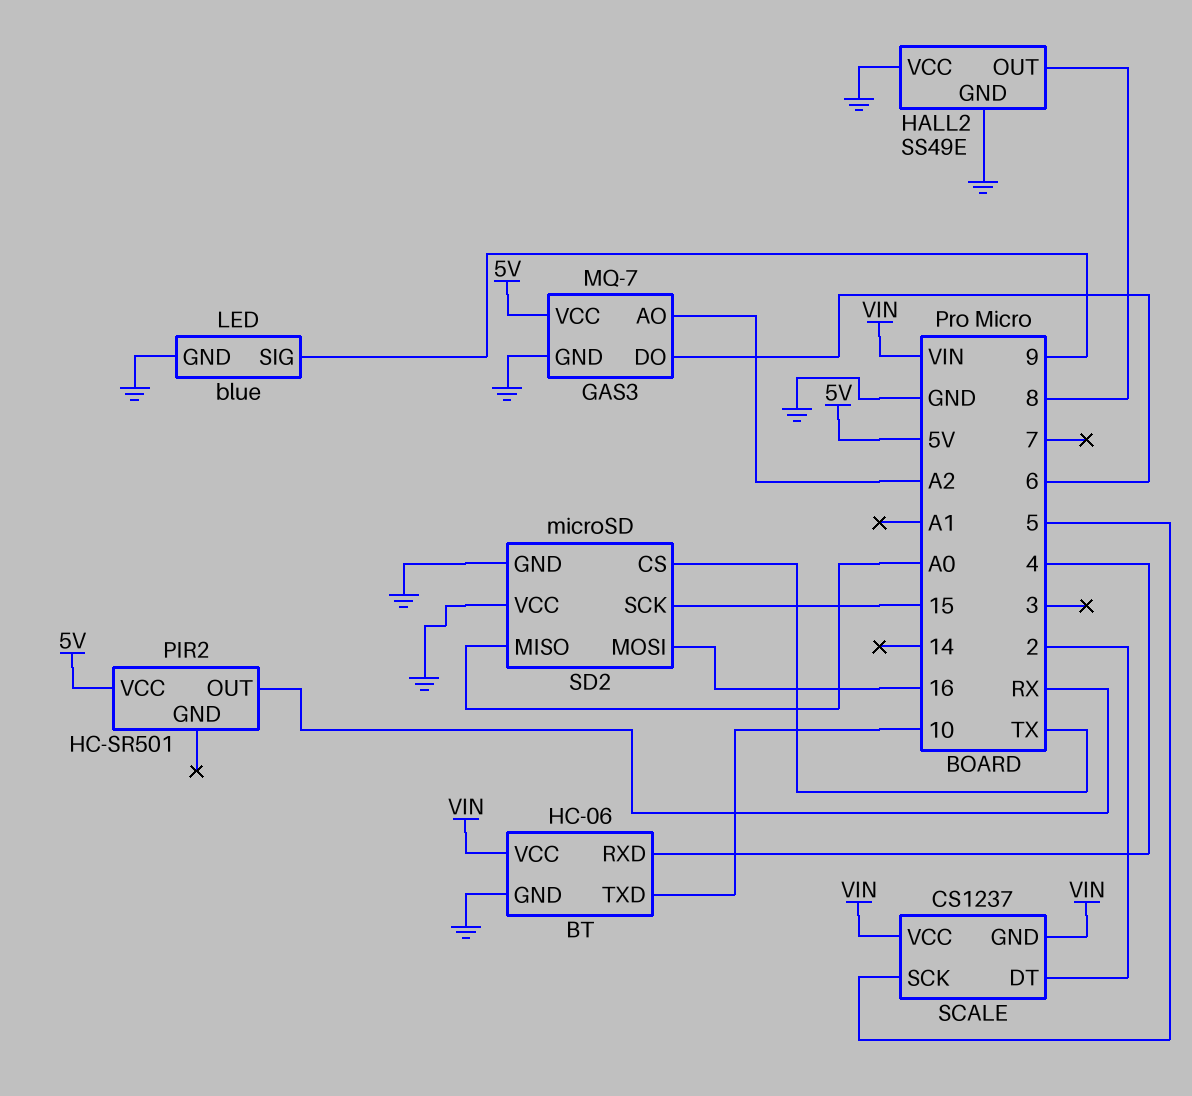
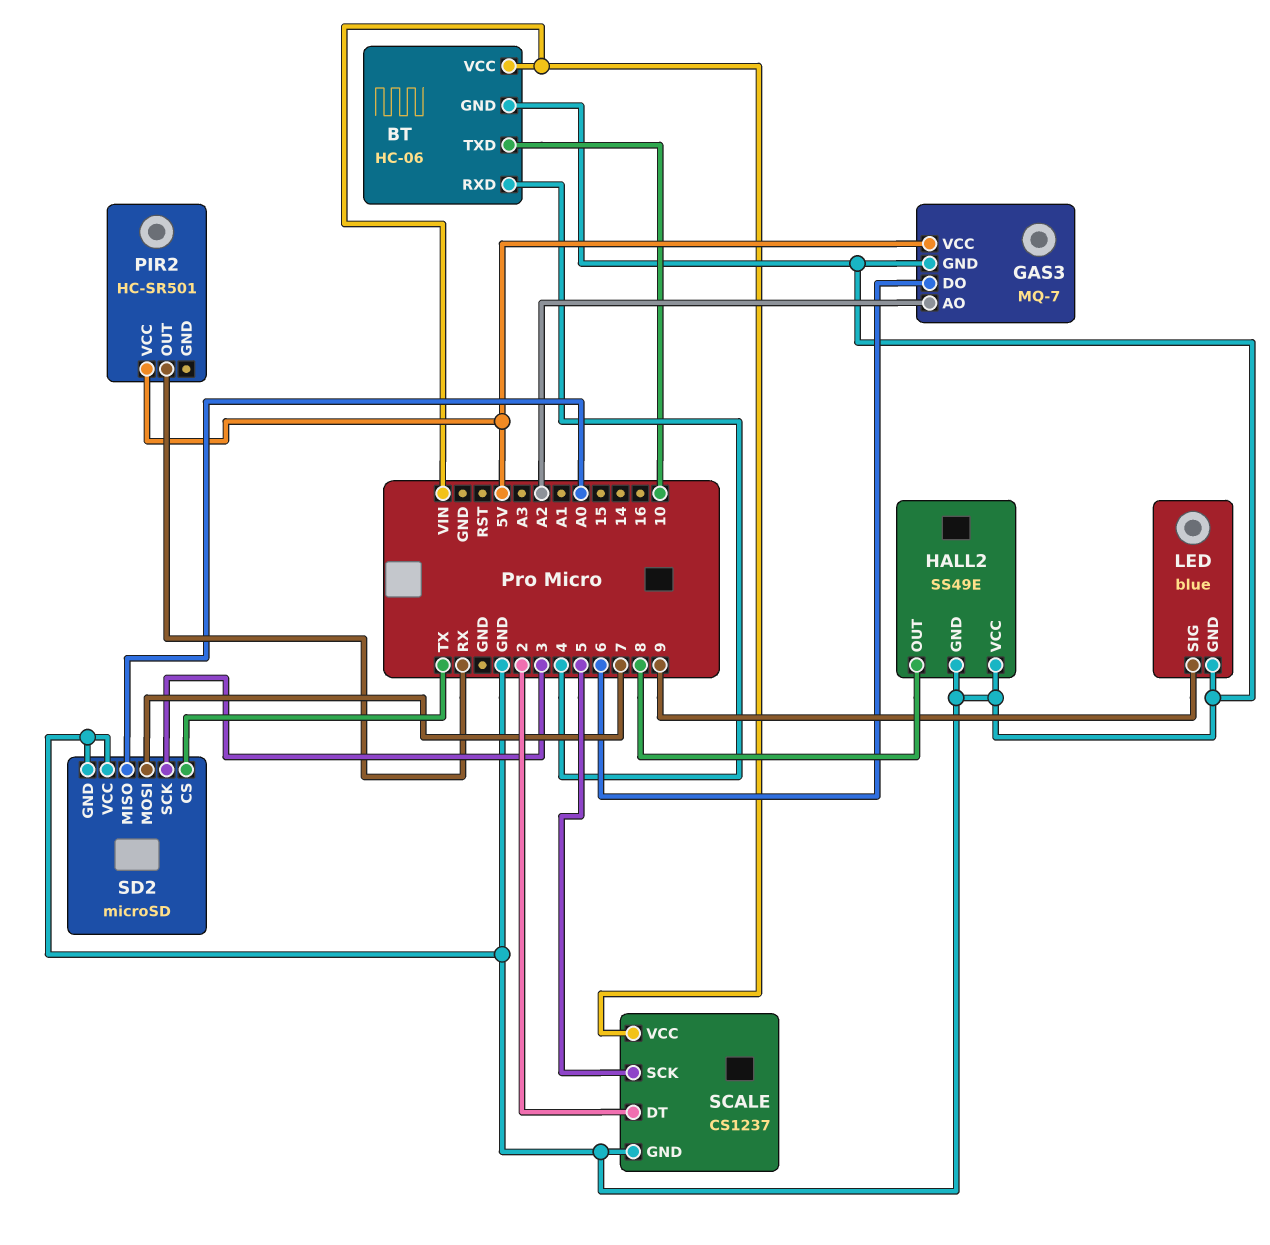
SCALE pin GND: VIN -> GND
SD2 pin MOSI: 16 -> 7
SD2 pin SCK: 15 -> 3

